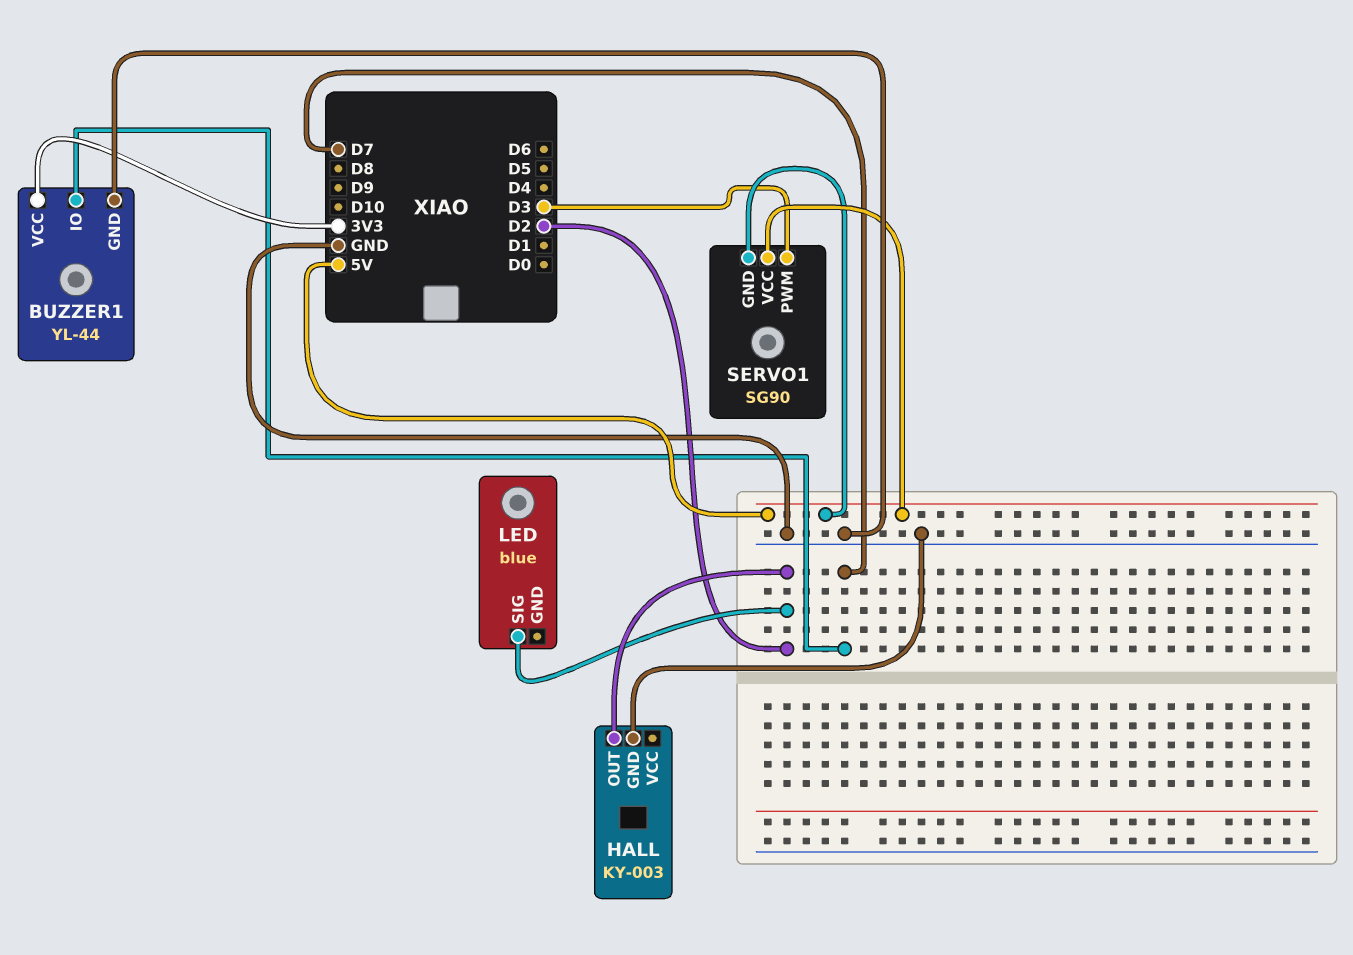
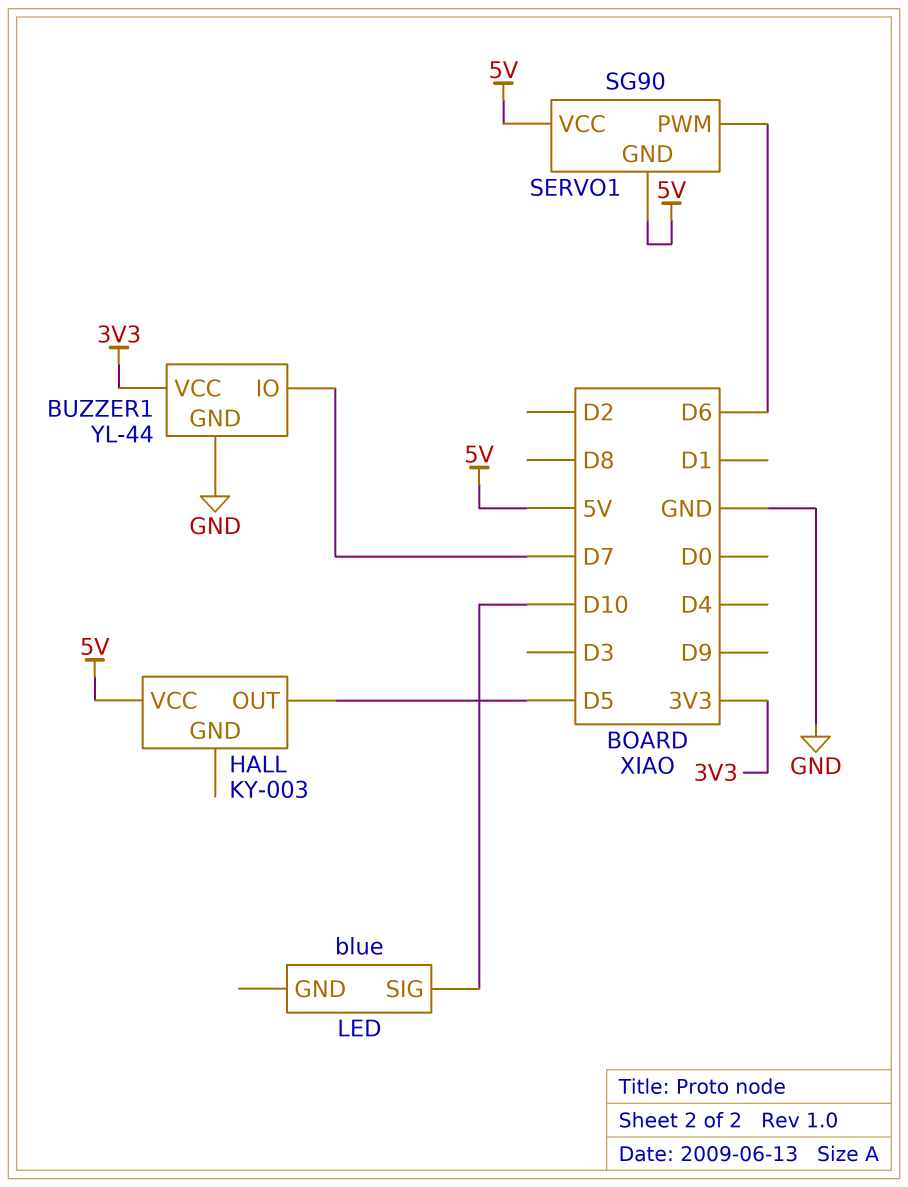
HALL pin GND: GND -> none
HALL pin OUT: D2 -> D5
HALL pin VCC: none -> 5V
LED pin SIG: D2 -> D10
SERVO1 pin PWM: D3 -> D6

